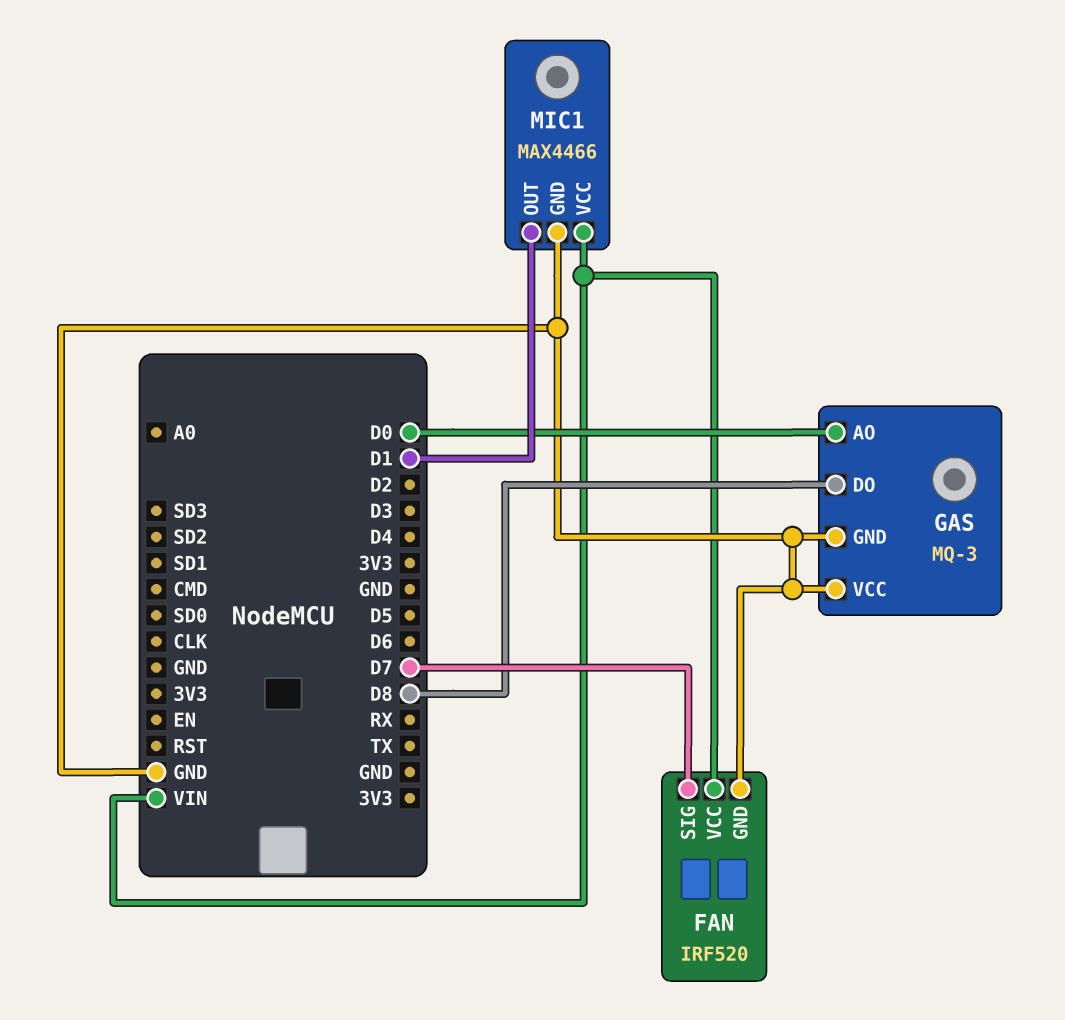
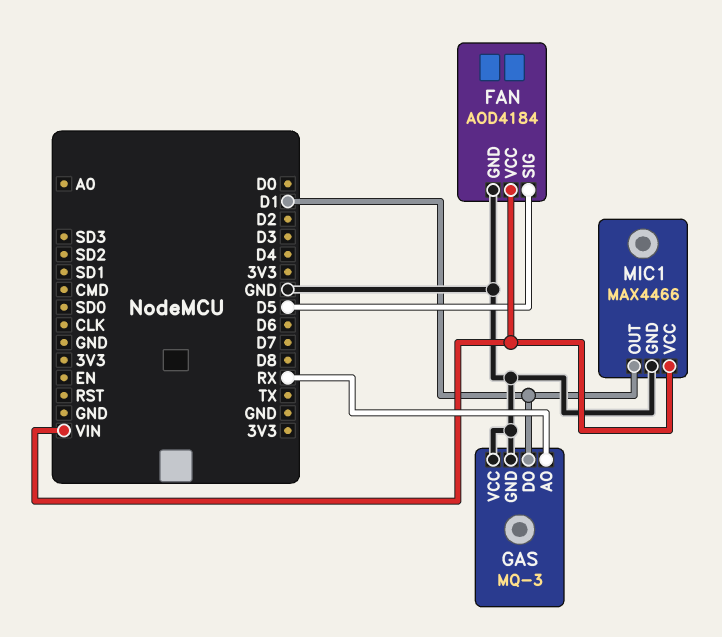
FAN: IRF520 -> AOD4184
FAN pin SIG: D7 -> D5
GAS pin AO: D0 -> RX
GAS pin DO: D8 -> D1

